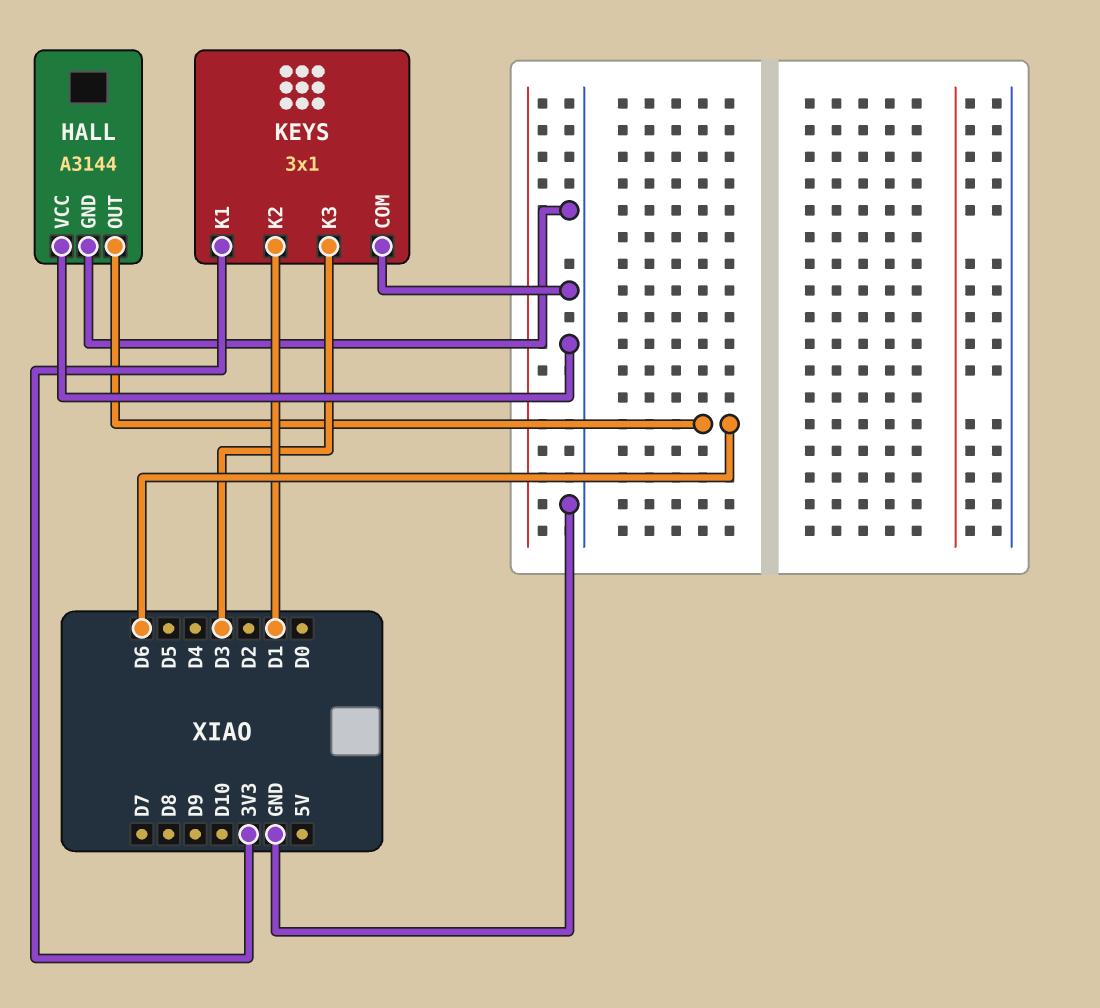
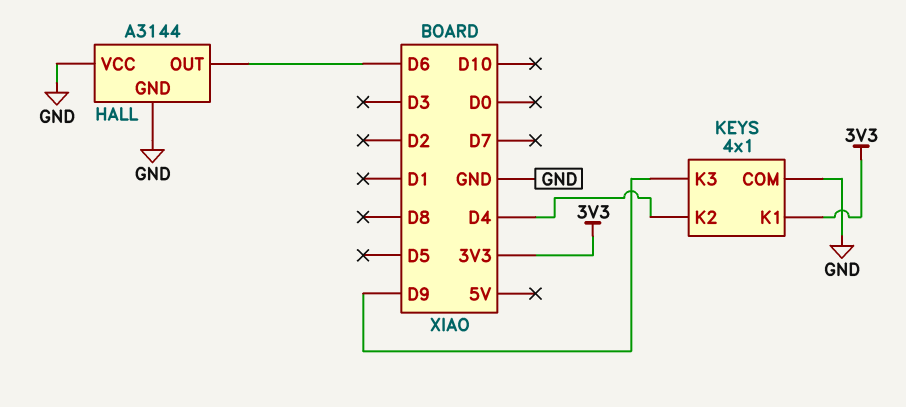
KEYS: 3x1 -> 4x1
KEYS pin K2: D1 -> D4
KEYS pin K3: D3 -> D9

